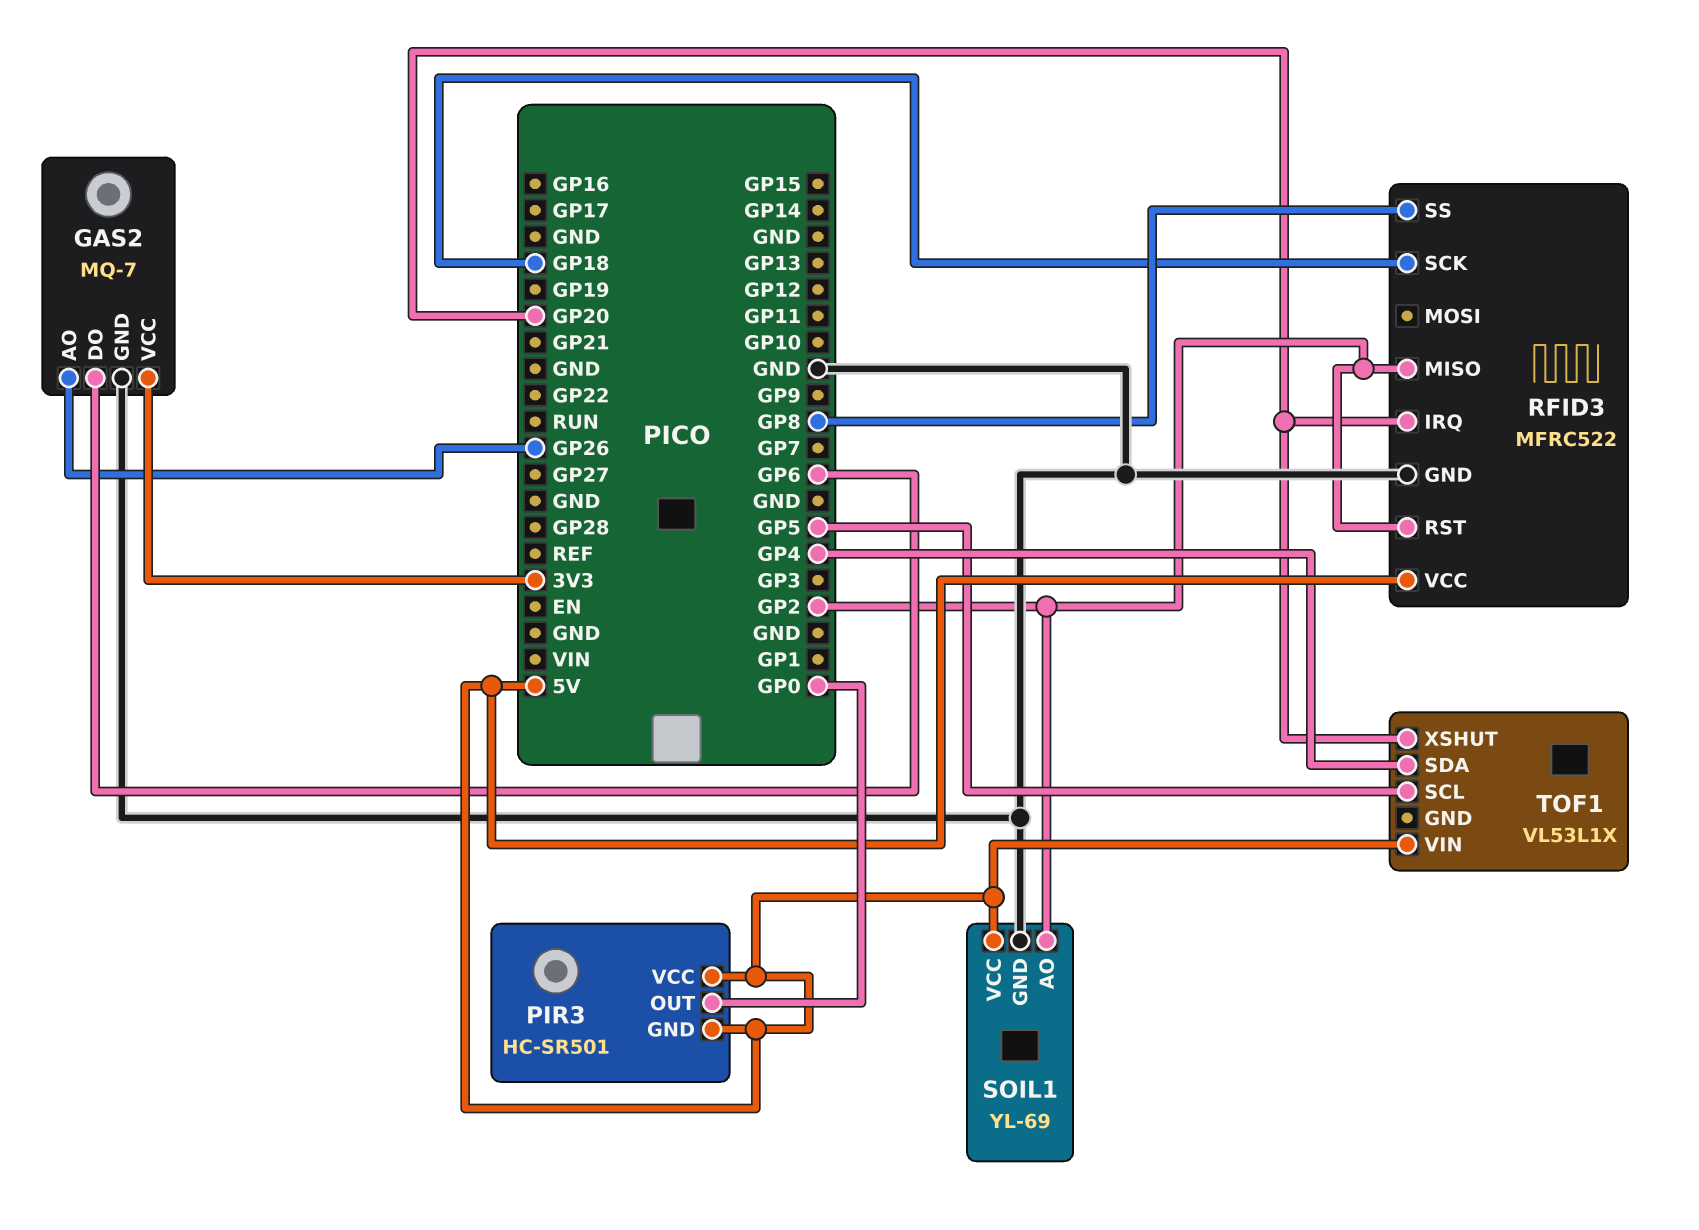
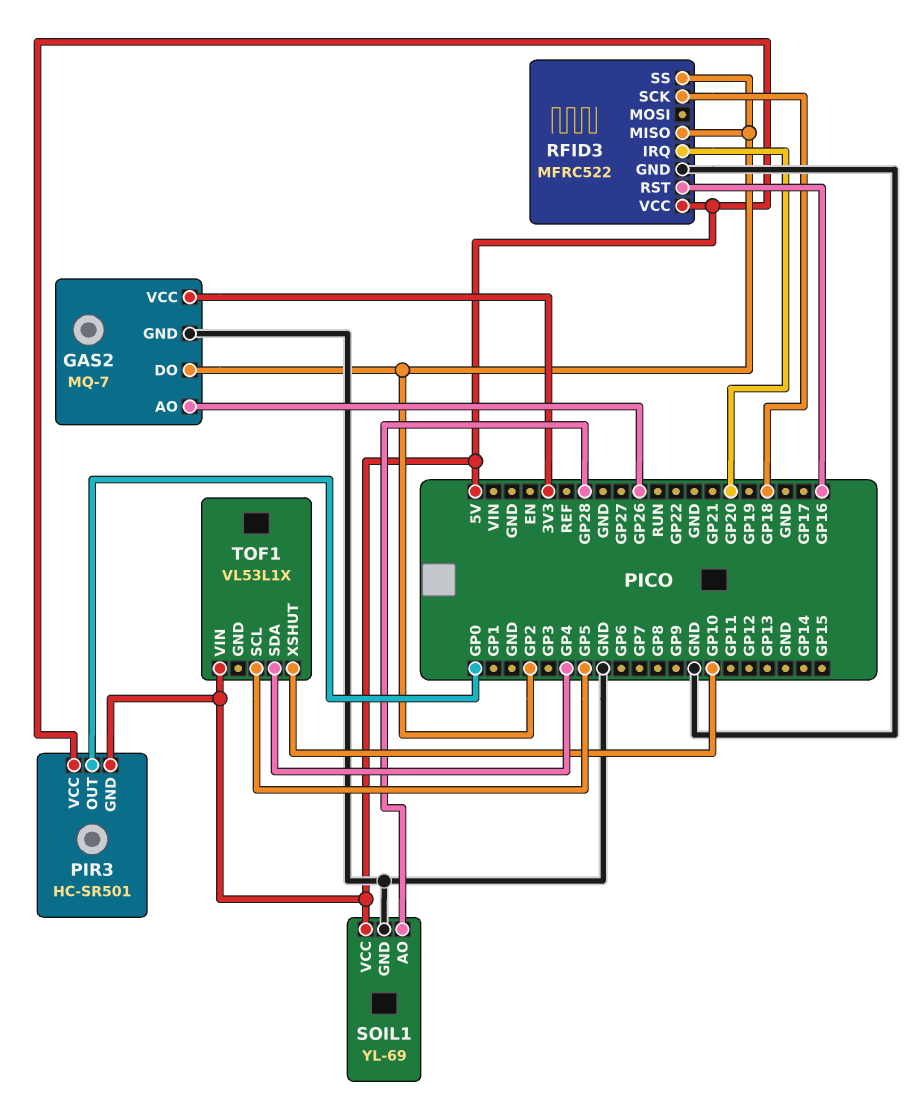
GAS2 pin DO: GP6 -> GP2
RFID3 pin RST: GP2 -> GP16
RFID3 pin SS: GP8 -> GP2
SOIL1 pin AO: GP2 -> GP28
TOF1 pin XSHUT: GP20 -> GP10

